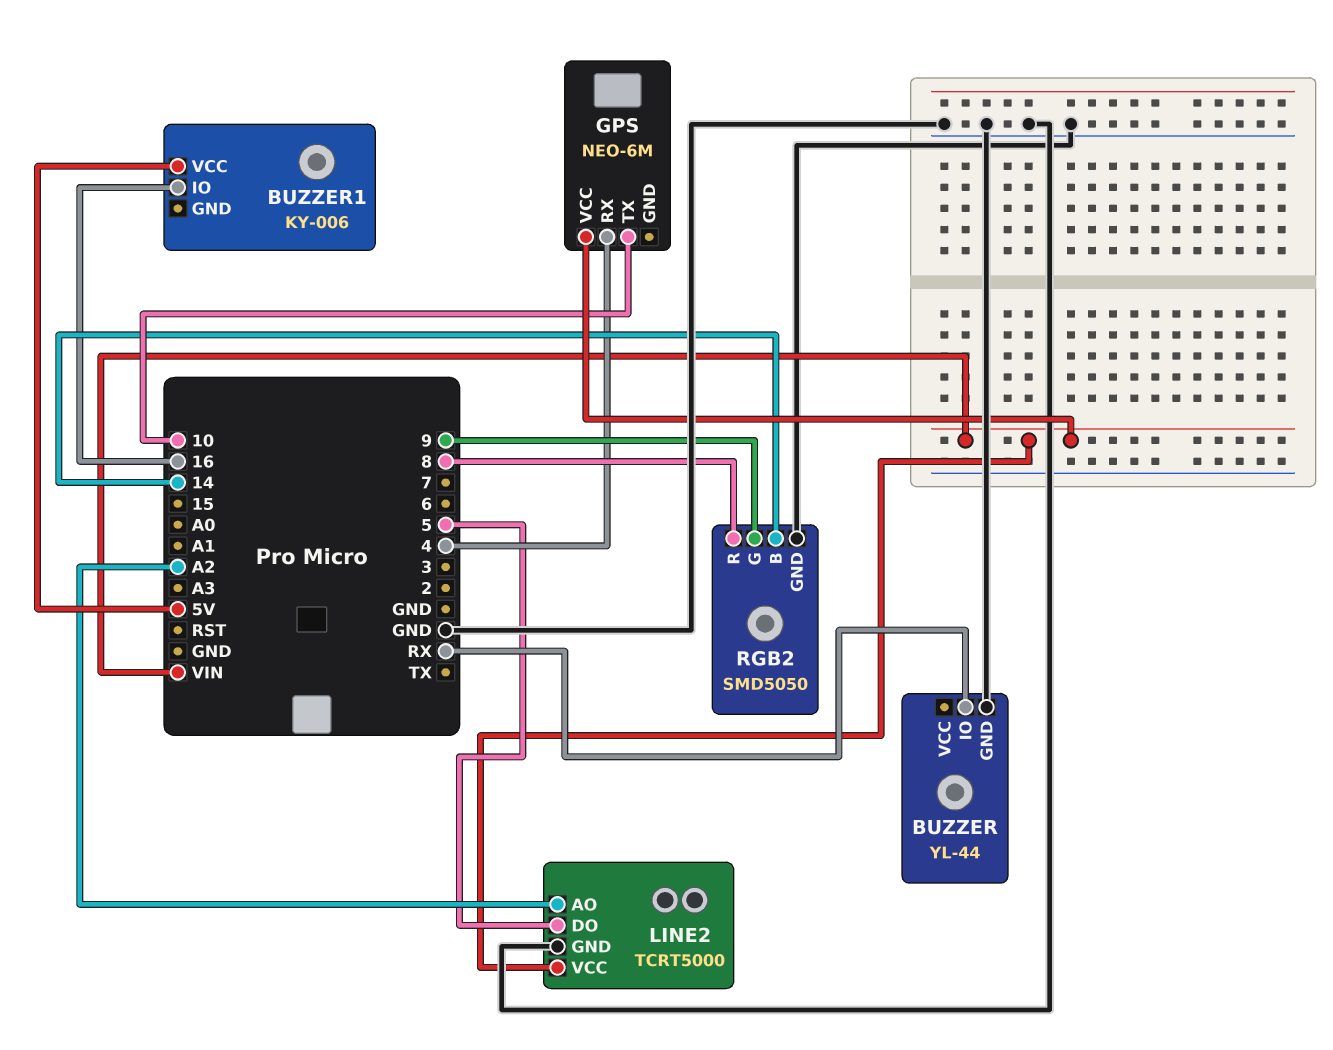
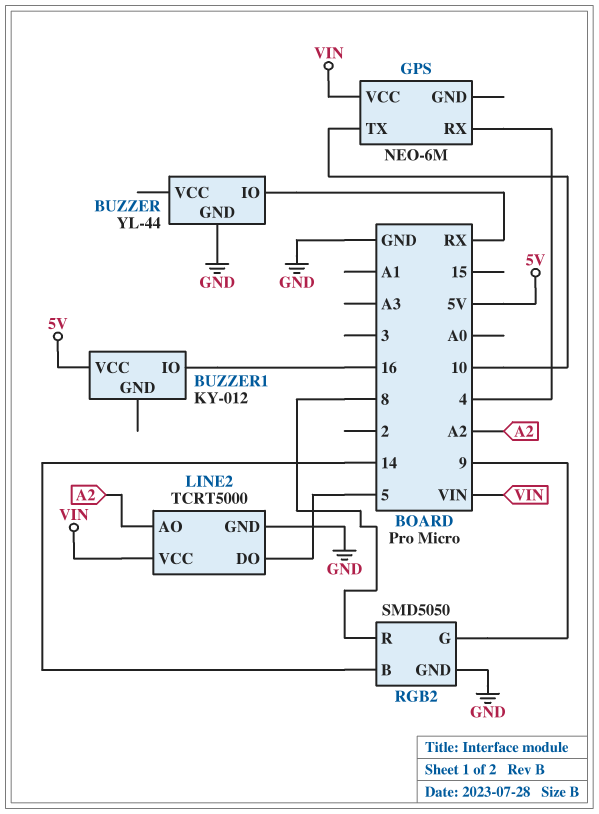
BUZZER1: KY-006 -> KY-012

